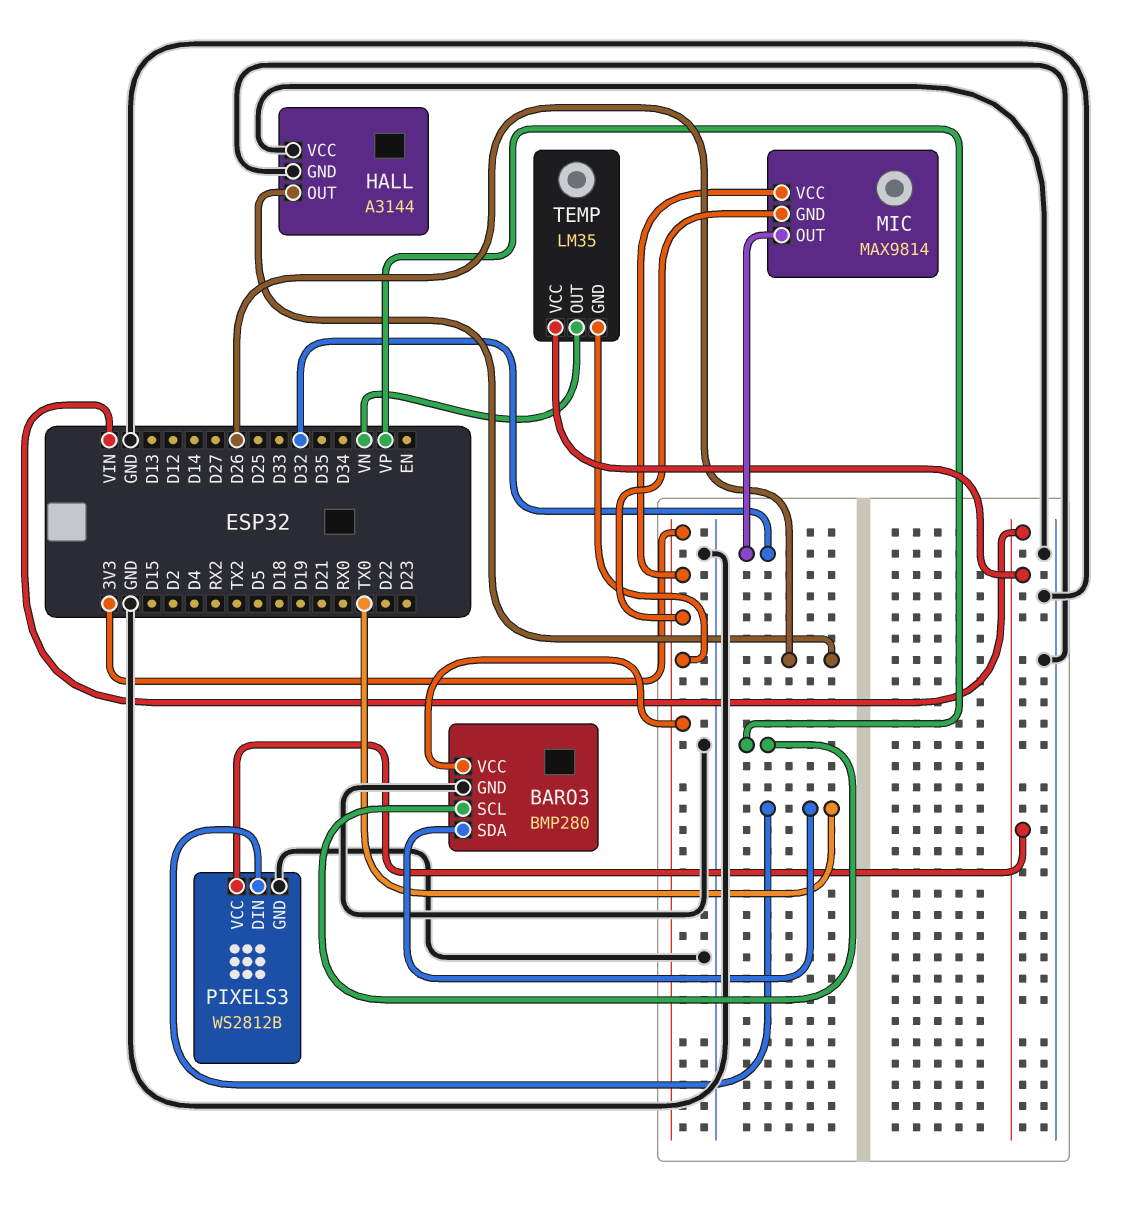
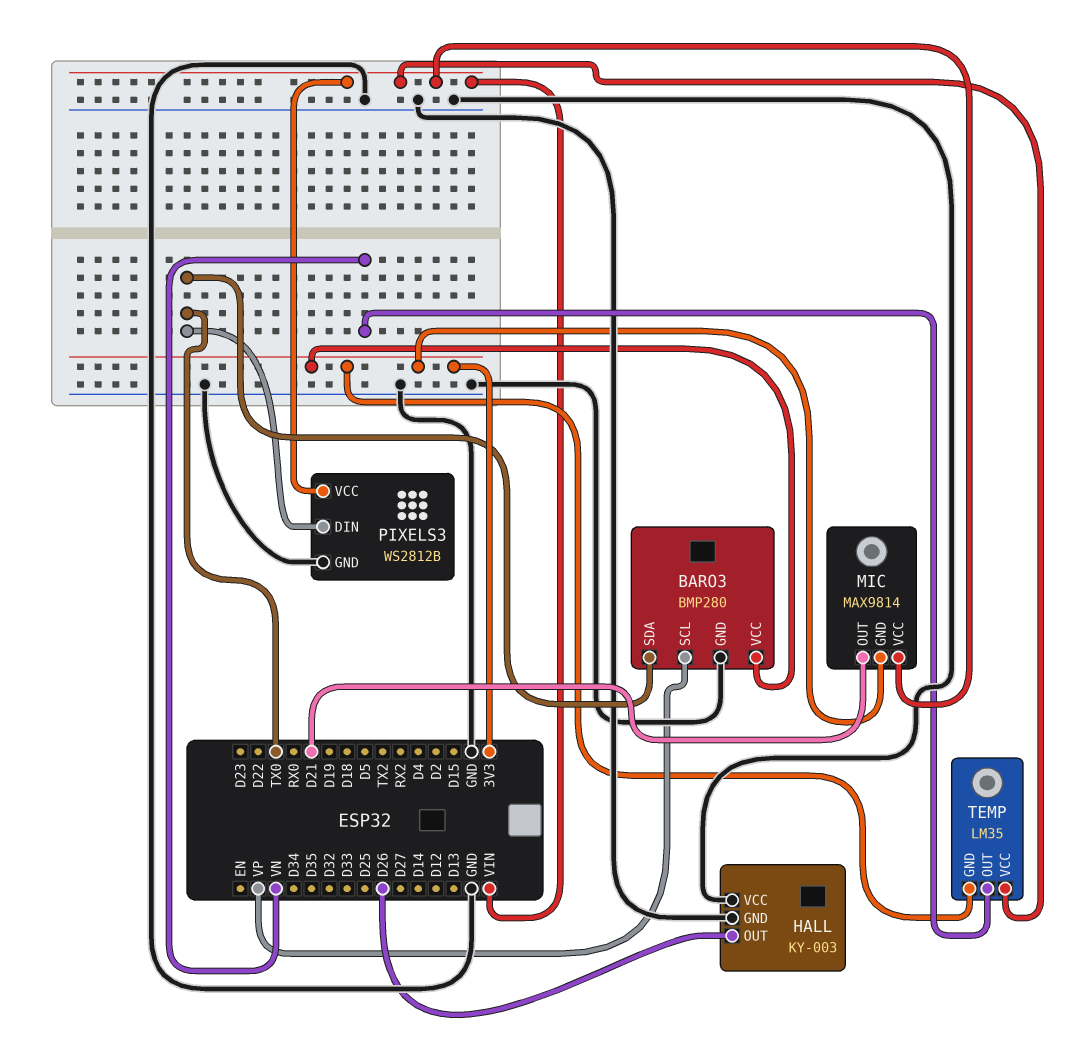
HALL: A3144 -> KY-003
MIC pin OUT: D32 -> D21
MIC pin VCC: 3V3 -> VIN

